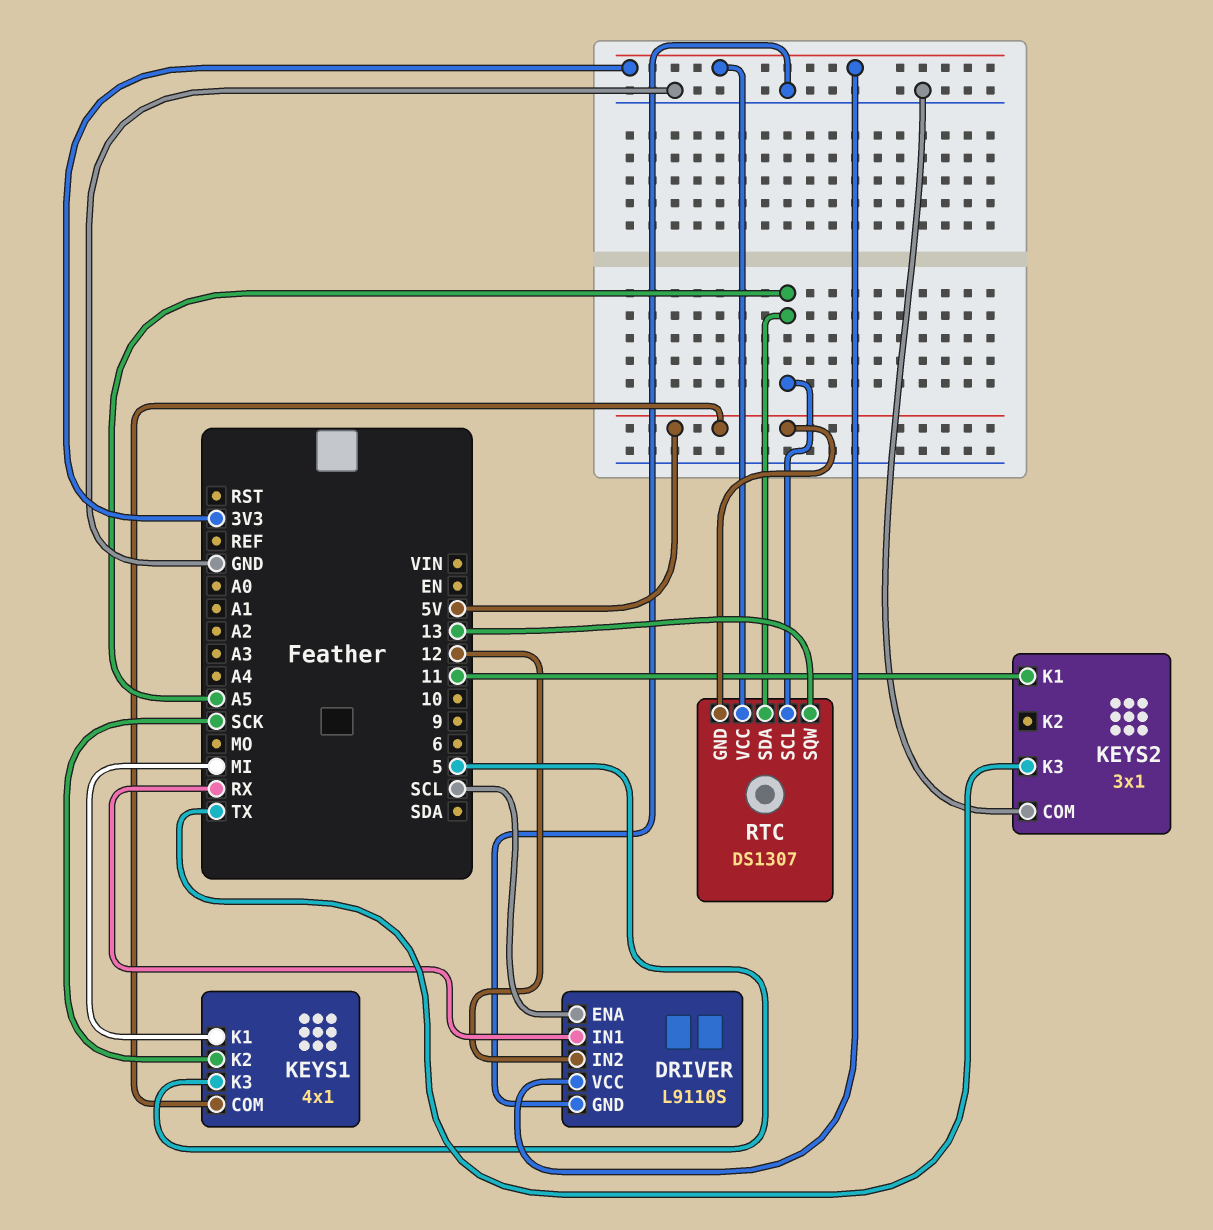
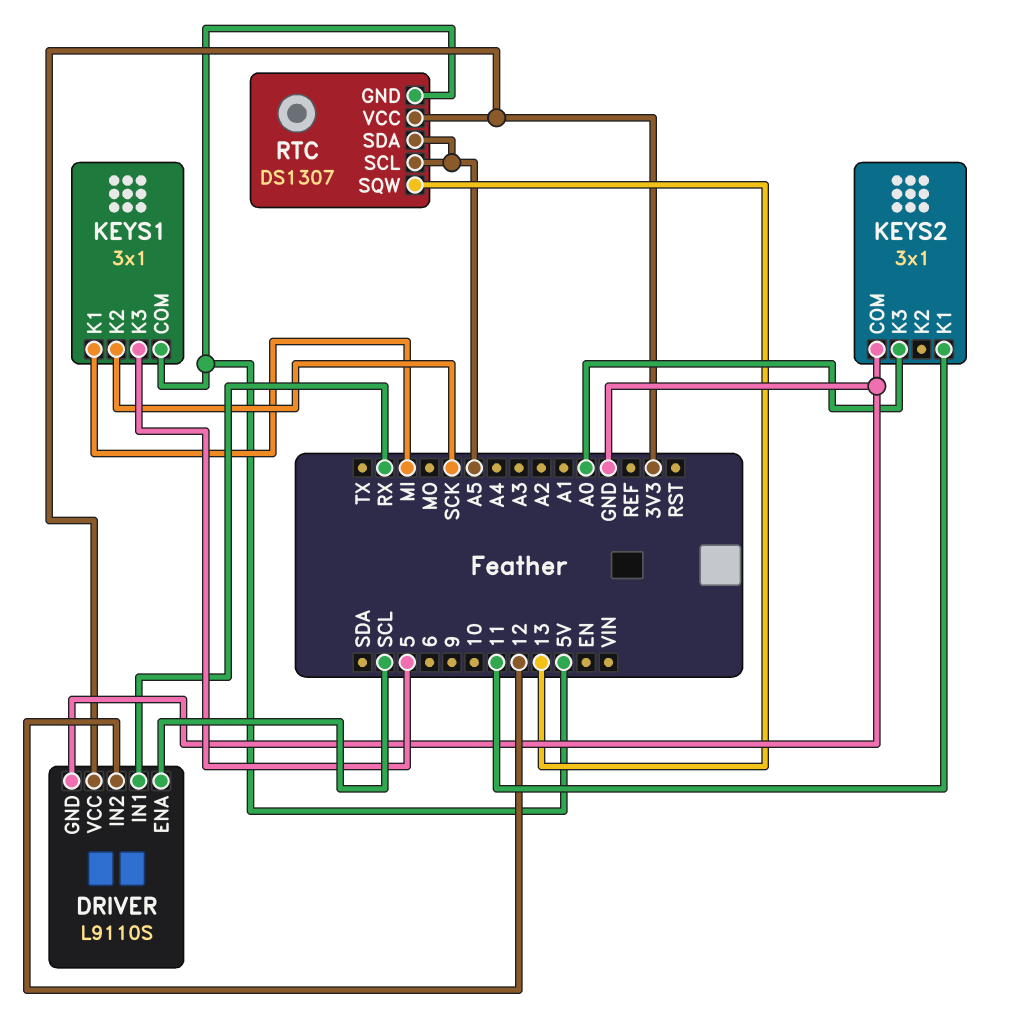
KEYS1: 4x1 -> 3x1
KEYS2 pin K3: TX -> A0

